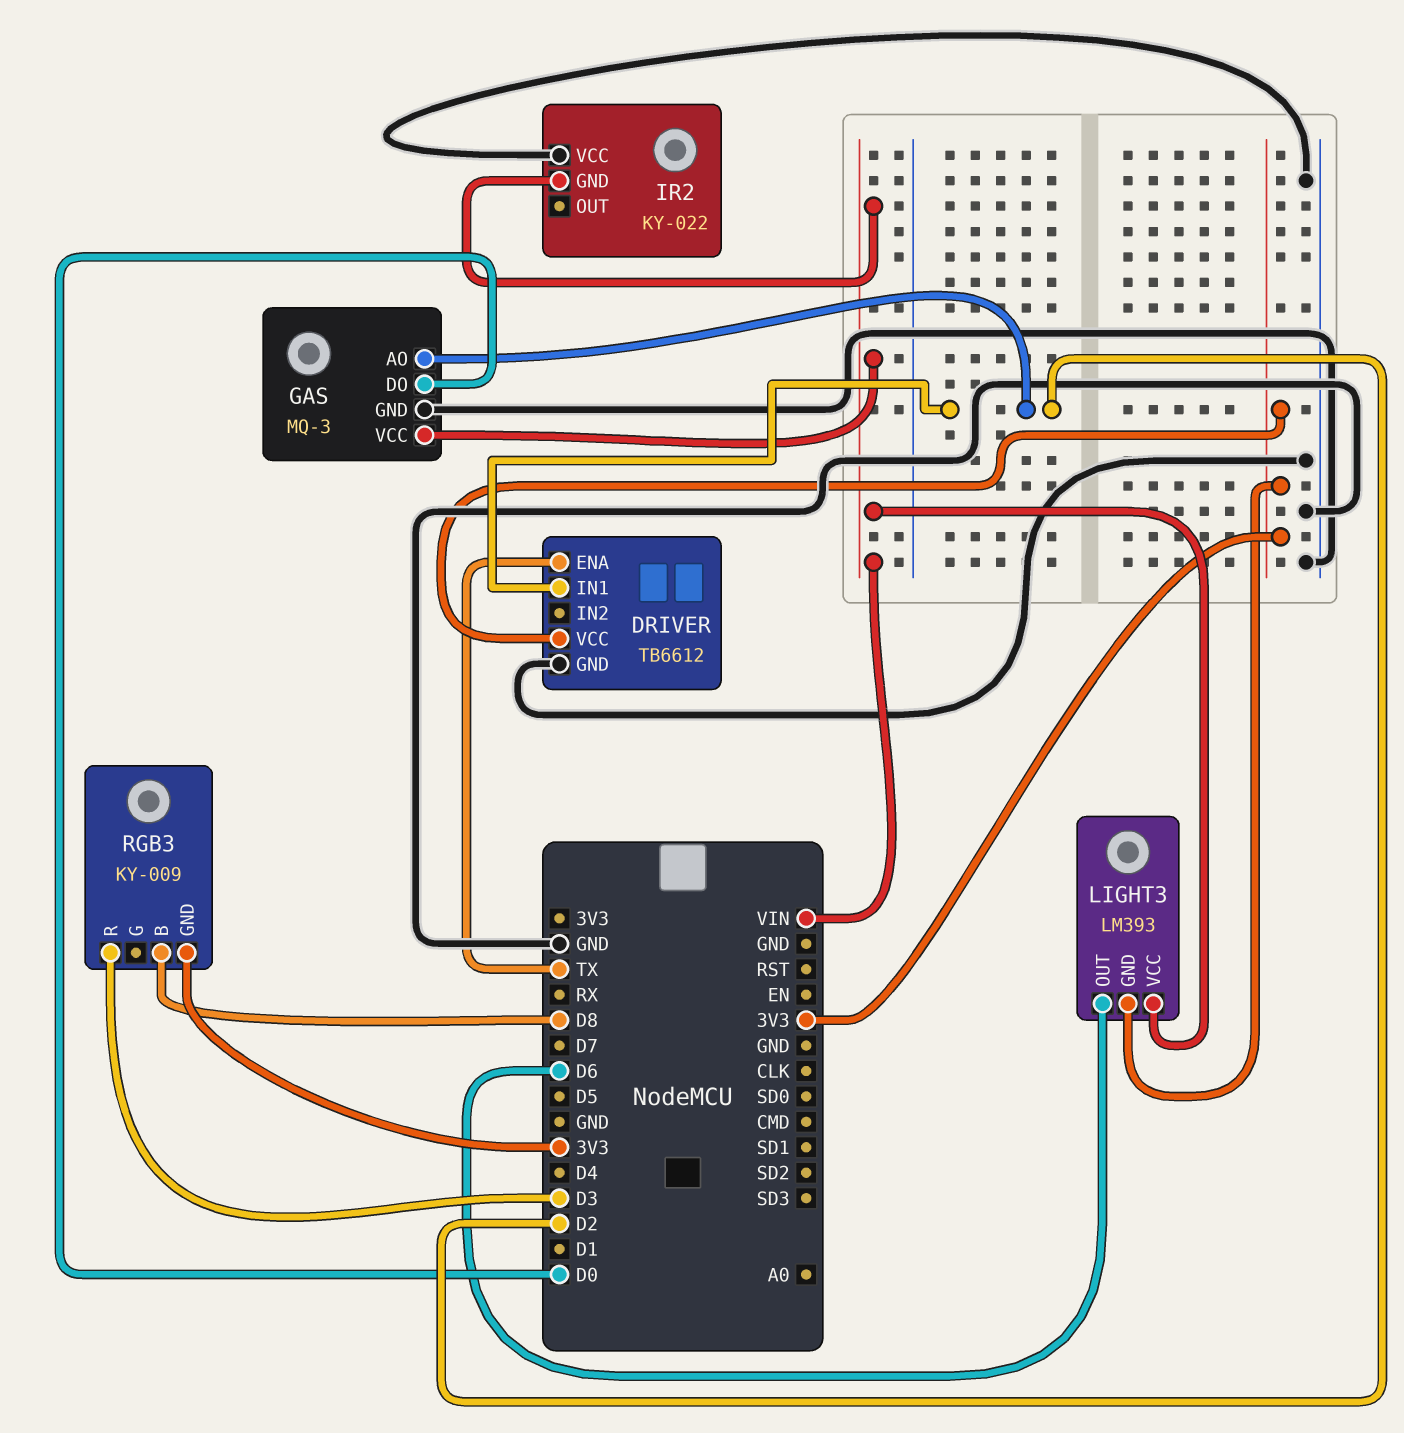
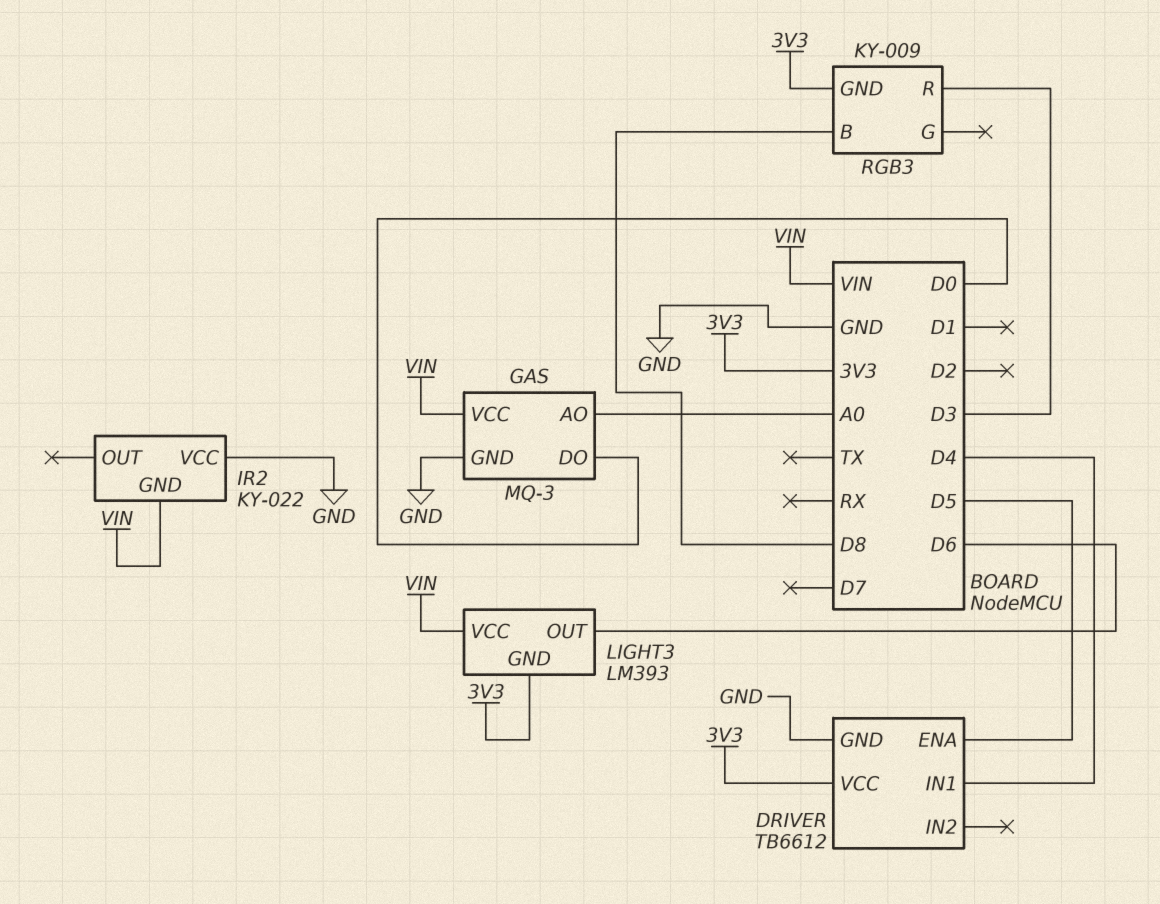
DRIVER pin ENA: TX -> D5
DRIVER pin IN1: D2 -> D4
GAS pin AO: D2 -> A0

